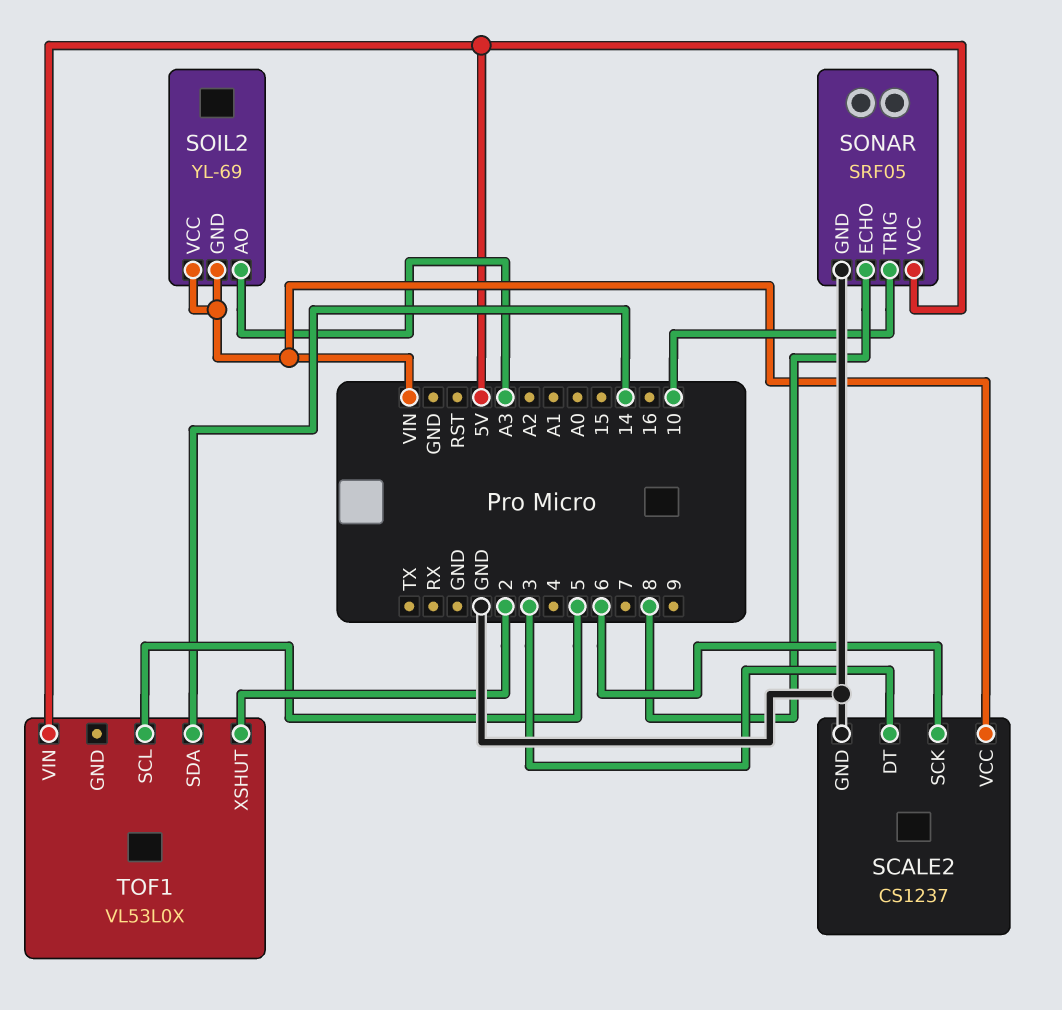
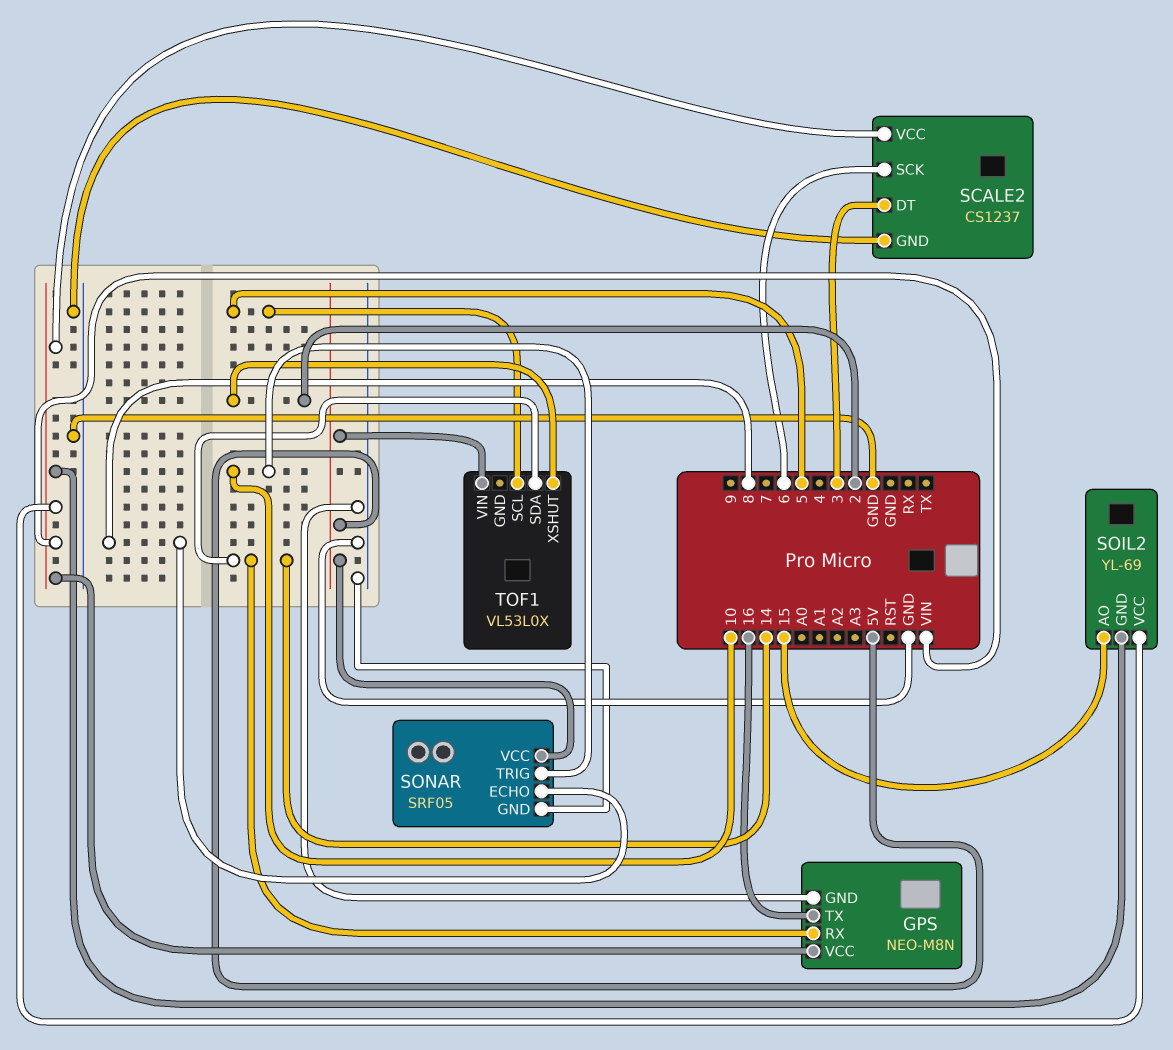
GPS: none -> NEO-M8N
GPS pin GND: none -> GND
GPS pin RX: none -> 14
GPS pin TX: none -> 16
GPS pin VCC: none -> VIN
SOIL2 pin AO: A3 -> 15

